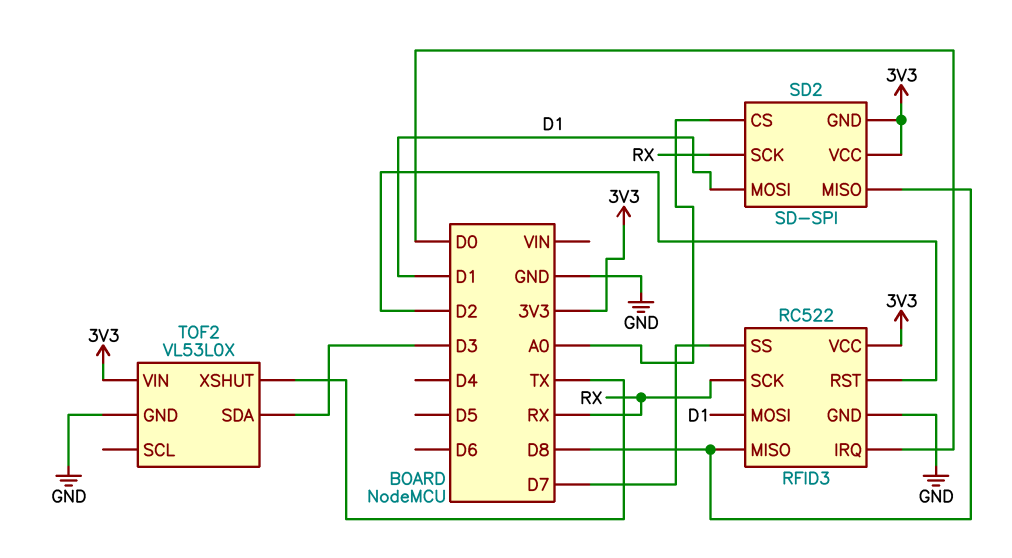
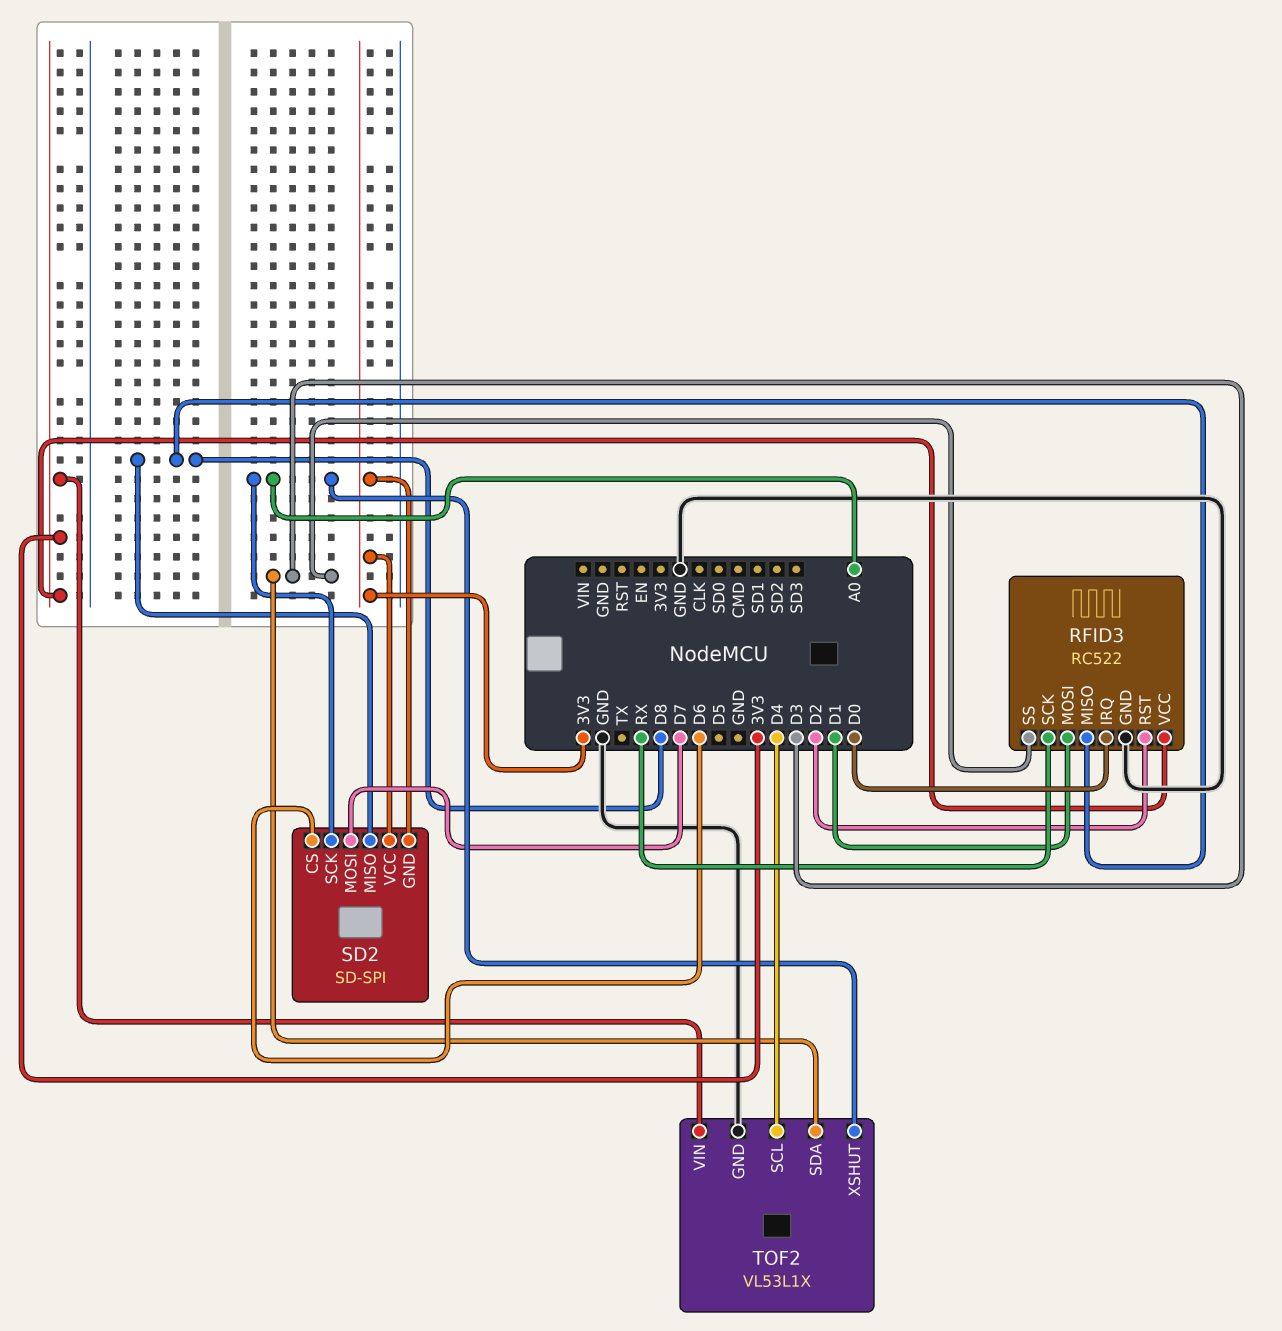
RFID3 pin SS: D7 -> D3
SD2 pin CS: A0 -> D6
SD2 pin MOSI: D1 -> D7
SD2 pin SCK: RX -> A0
TOF2: VL53L0X -> VL53L1X
TOF2 pin SCL: none -> D4
TOF2 pin XSHUT: TX -> A0

